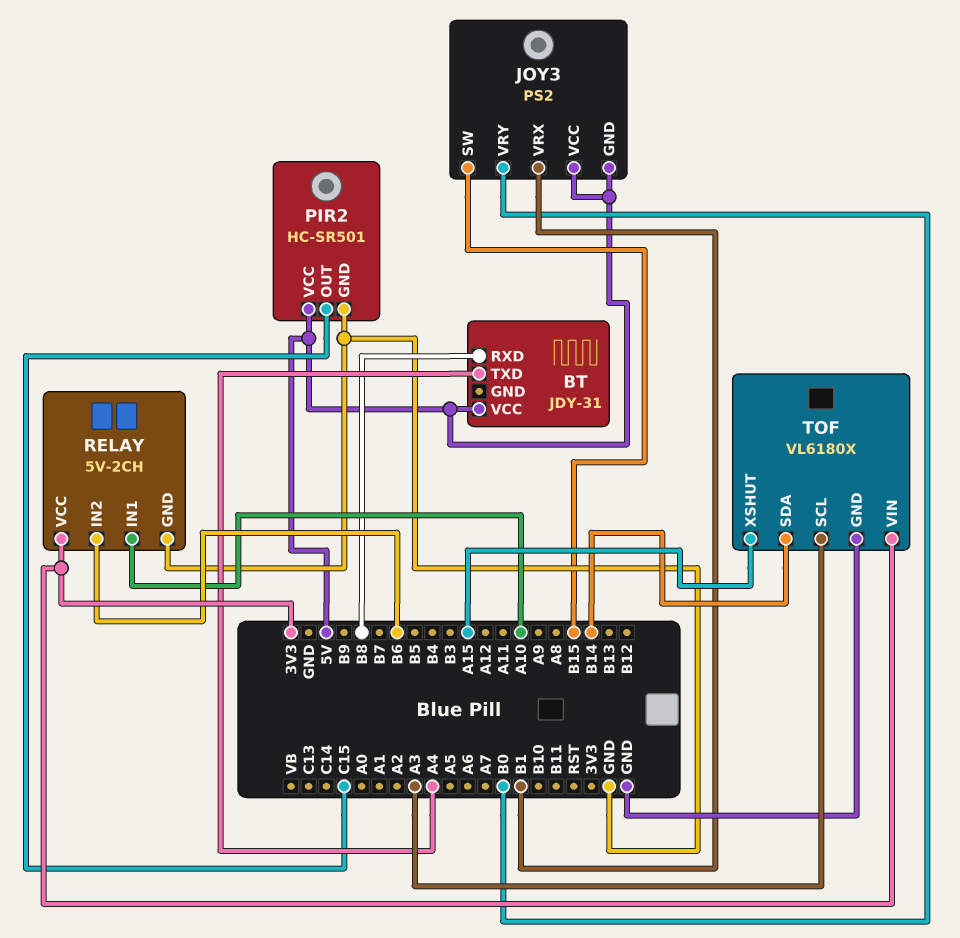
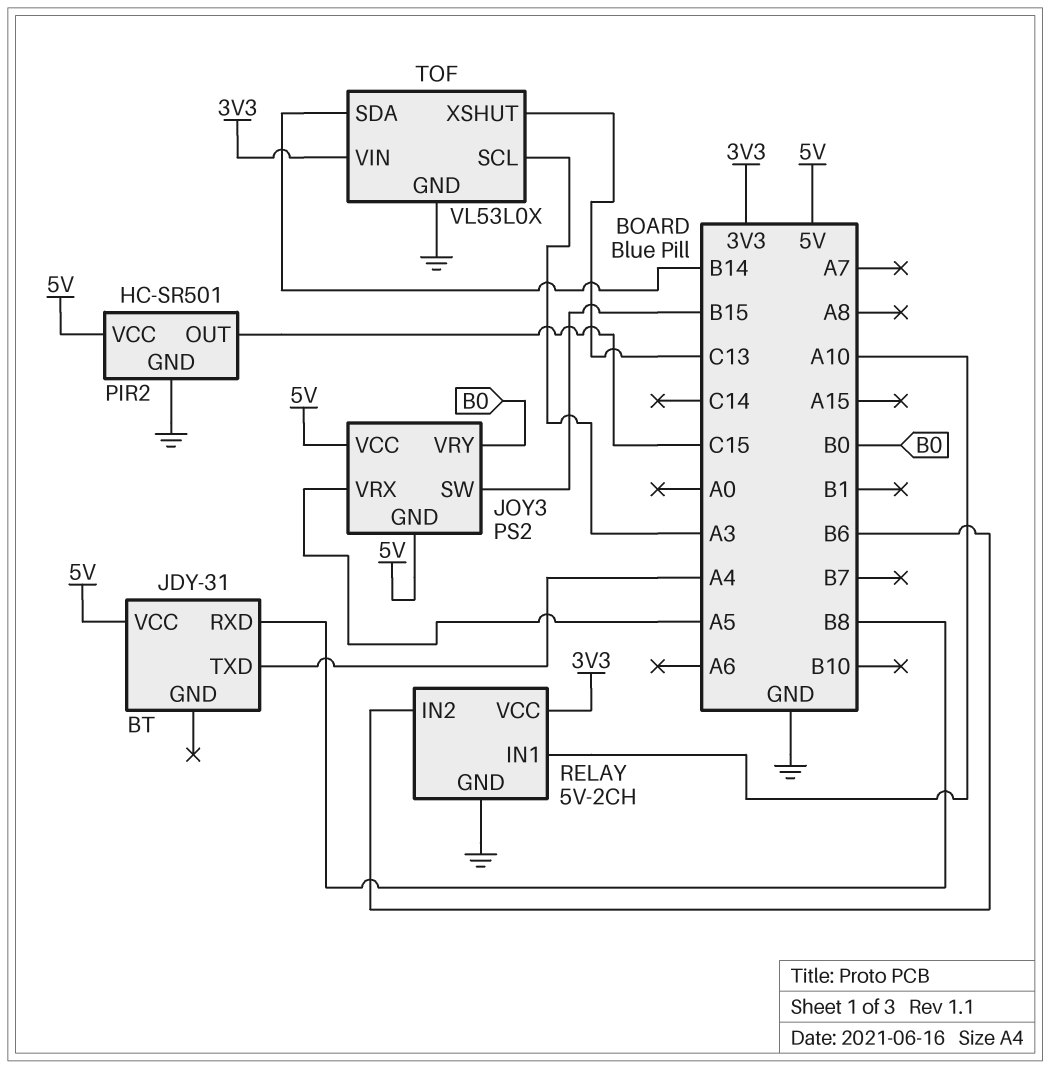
JOY3 pin VRX: B1 -> A5
TOF: VL6180X -> VL53L0X
TOF pin XSHUT: A15 -> C13

